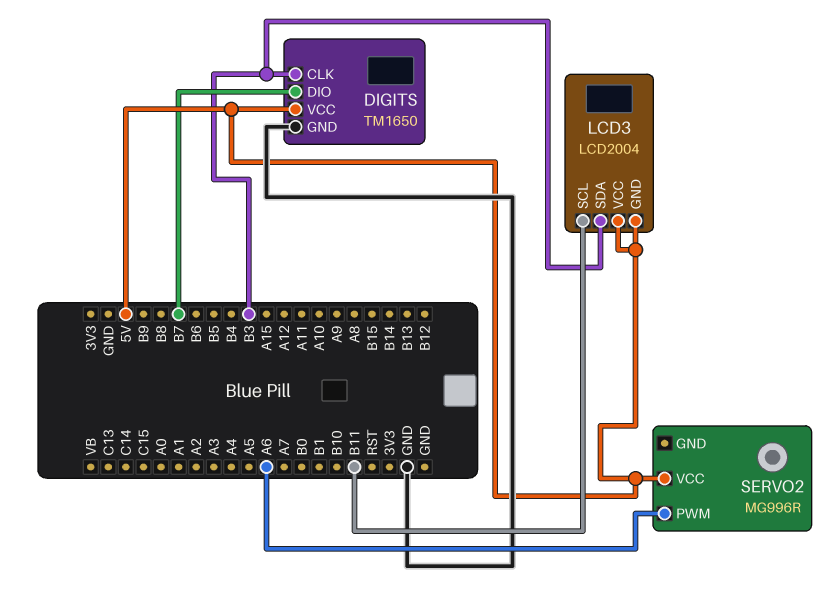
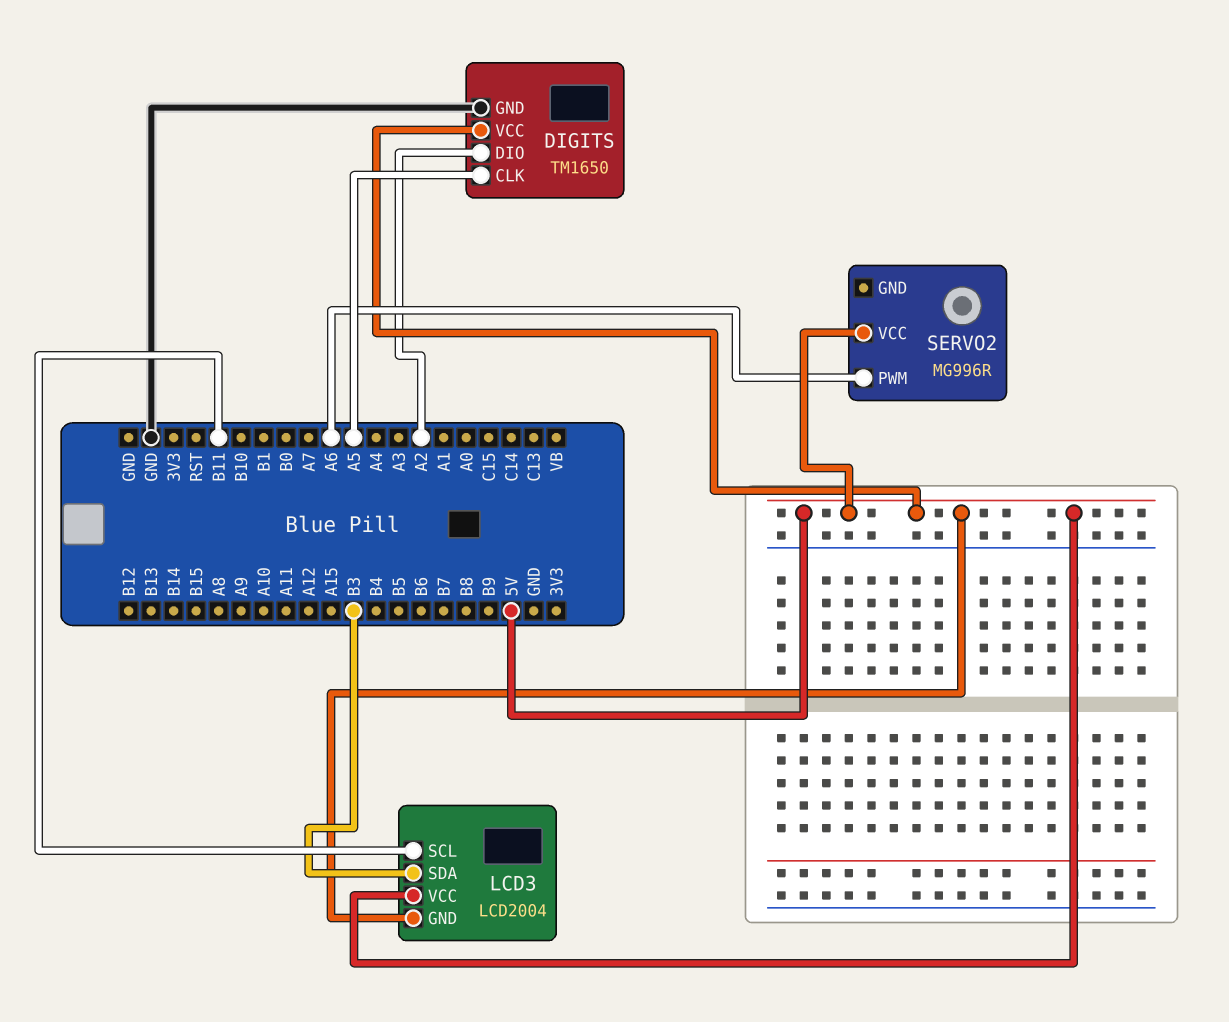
DIGITS pin CLK: B3 -> A5
DIGITS pin DIO: B7 -> A2

